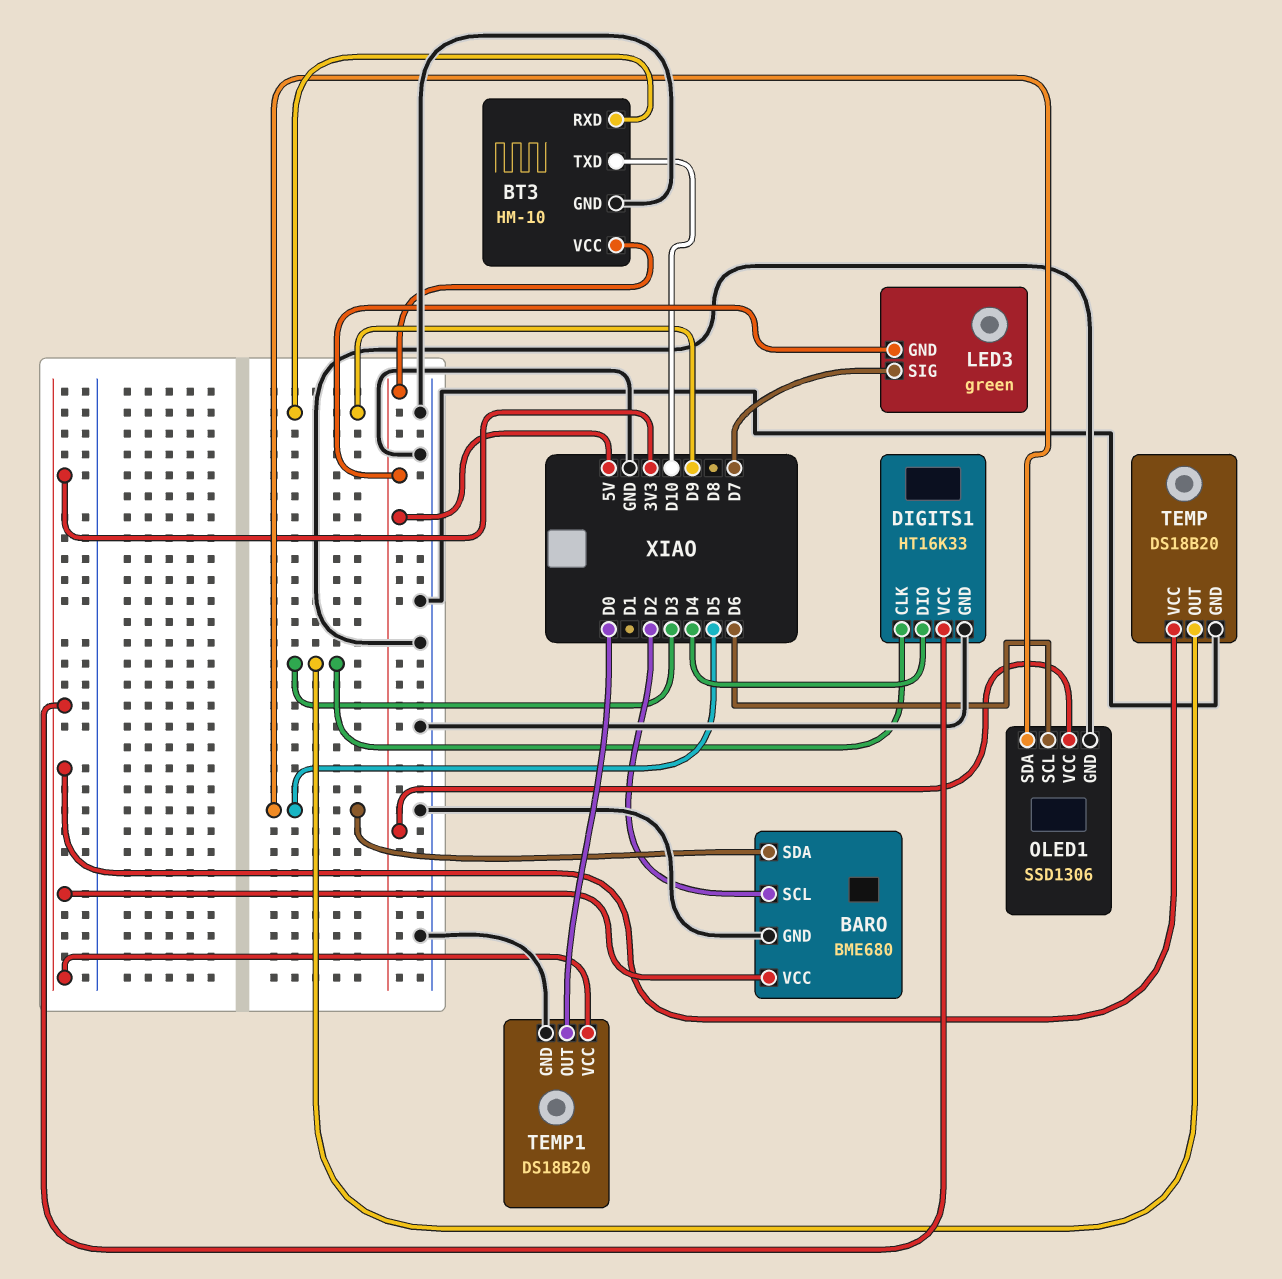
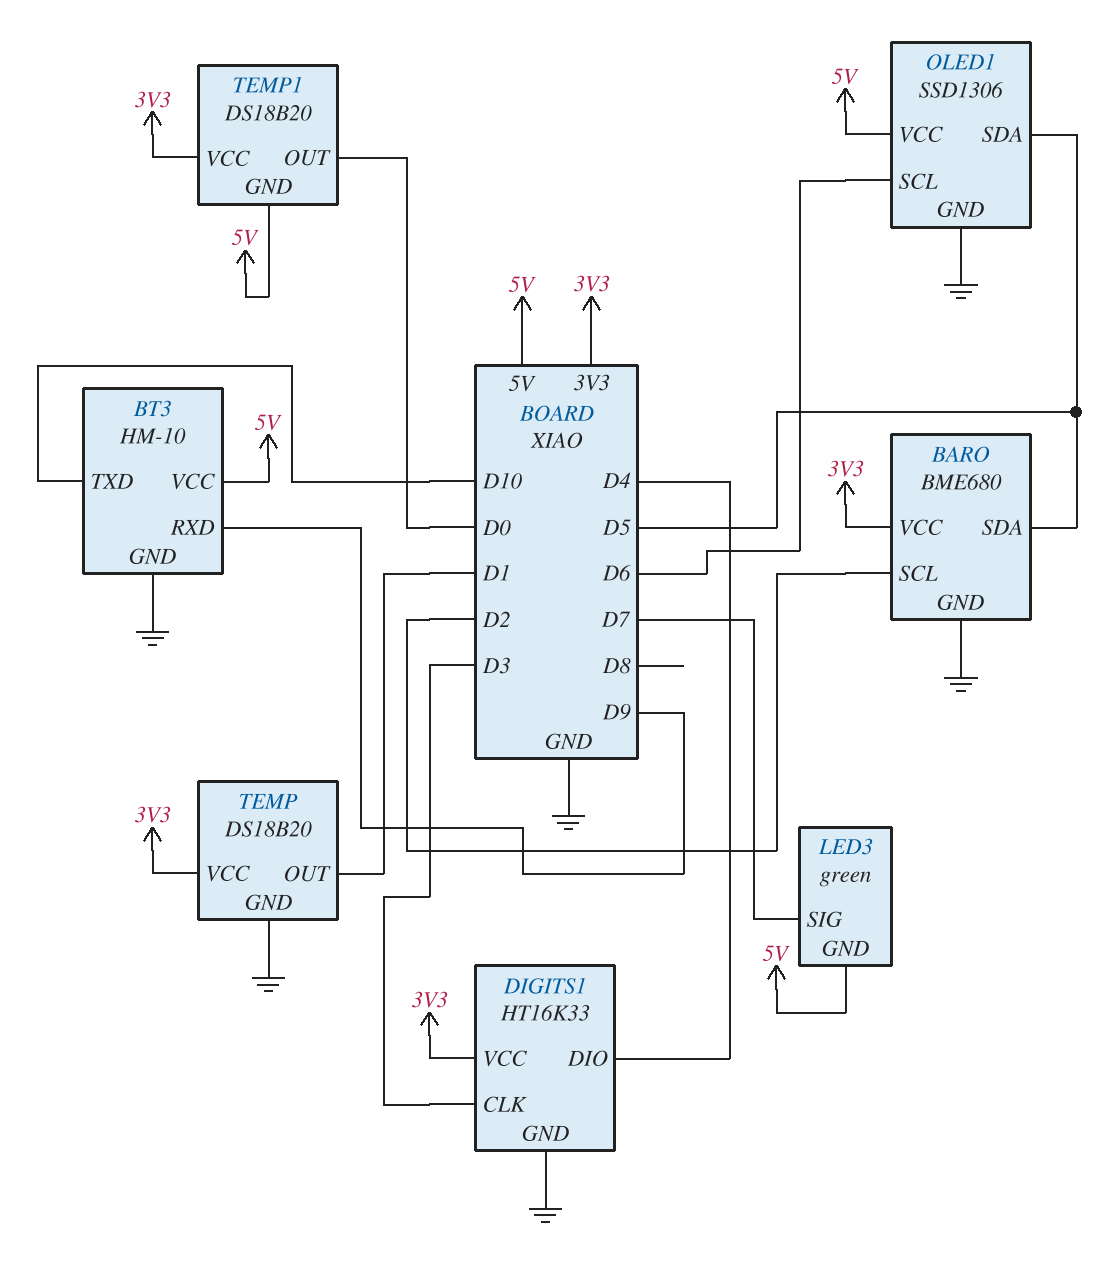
TEMP pin OUT: D3 -> D1
TEMP1 pin GND: GND -> 5V

